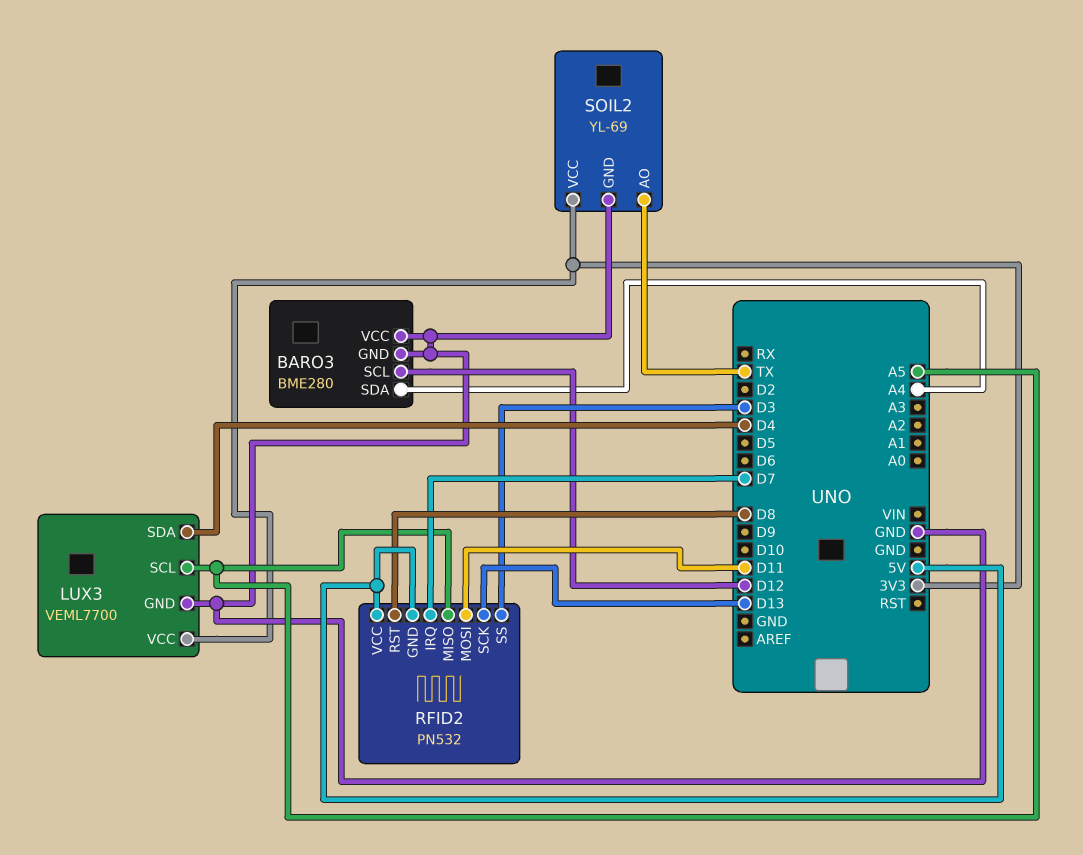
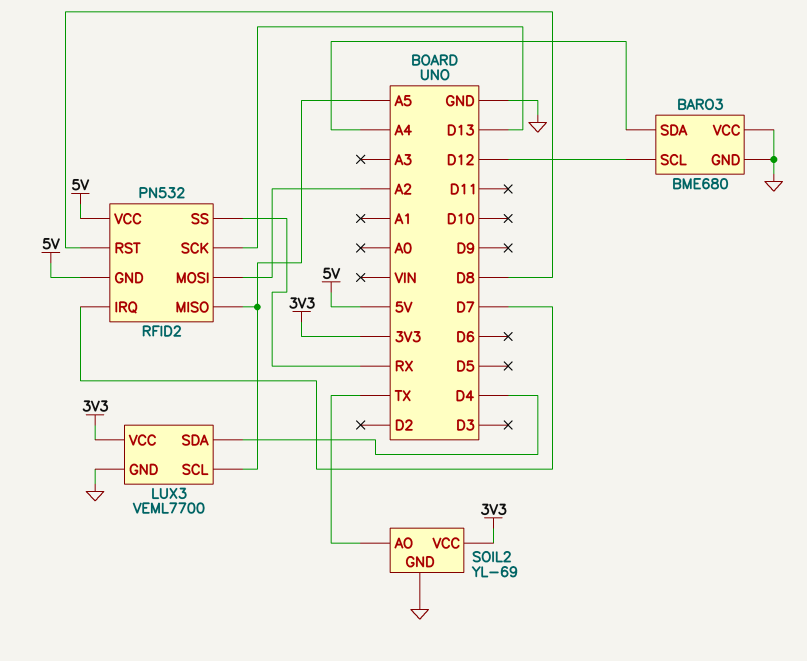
BARO3: BME280 -> BME680
RFID2 pin MOSI: D11 -> A2
RFID2 pin SS: D3 -> RX

